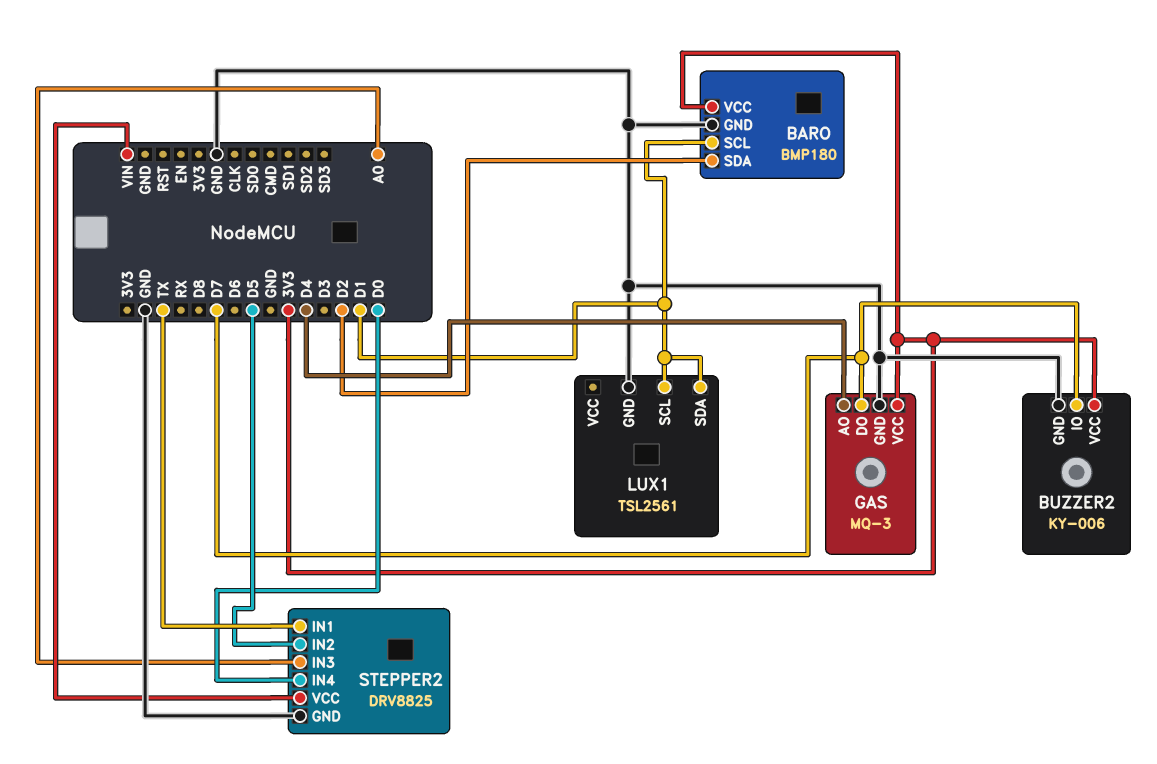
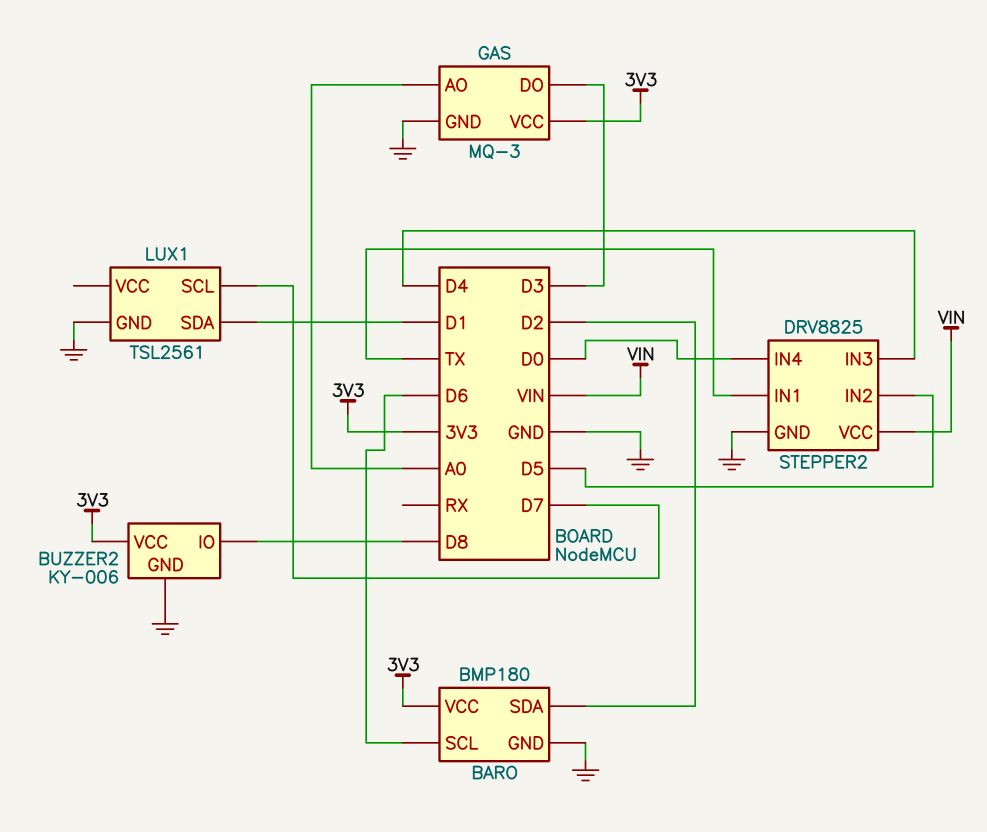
BARO pin SCL: D1 -> D6
BUZZER2 pin IO: D7 -> D8
GAS pin AO: D4 -> A0
GAS pin DO: D7 -> D3
LUX1 pin SCL: D1 -> D7
STEPPER2 pin IN3: A0 -> D4

